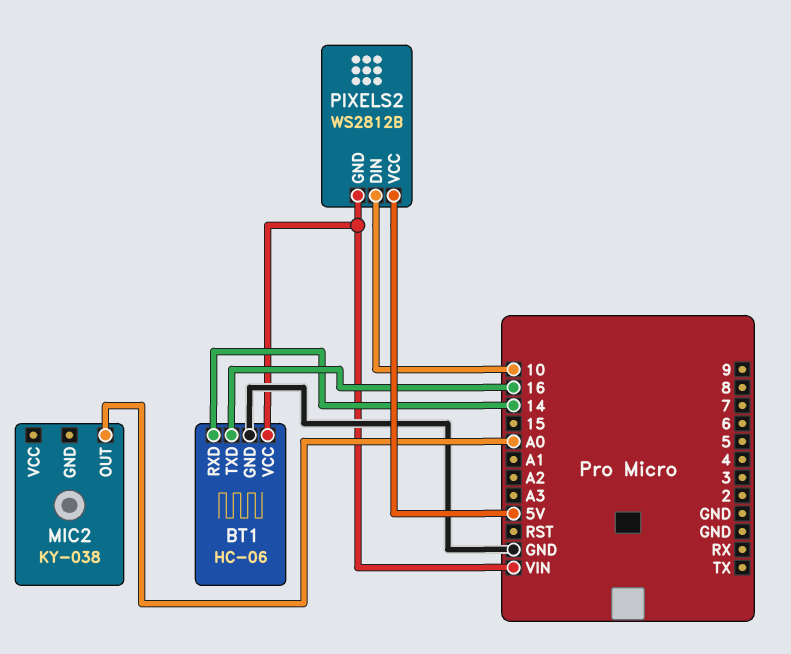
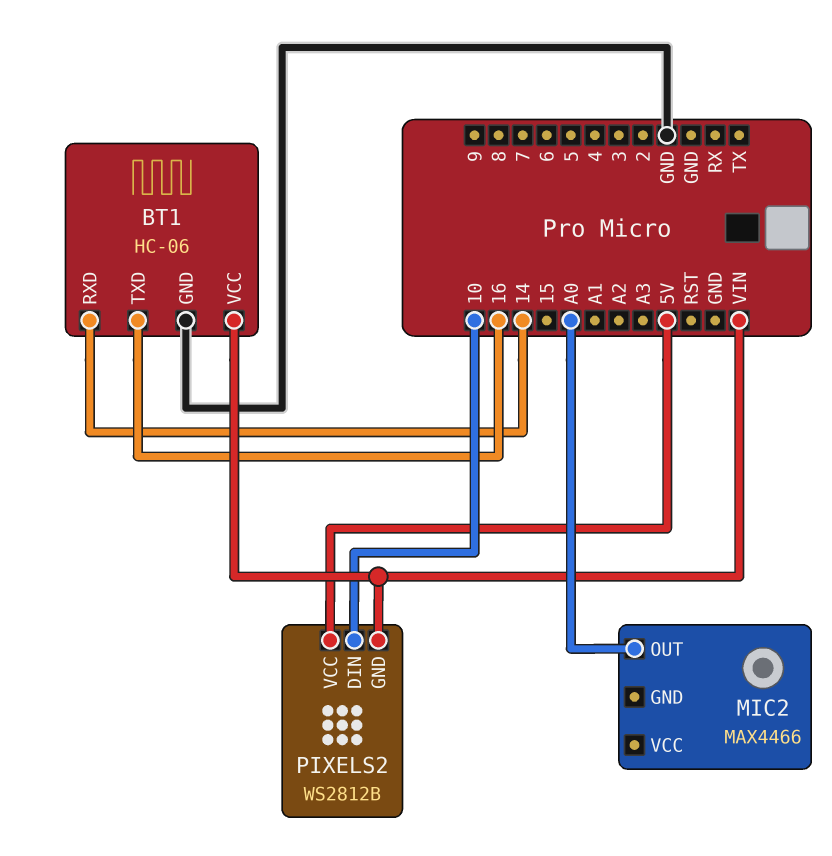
MIC2: KY-038 -> MAX4466

